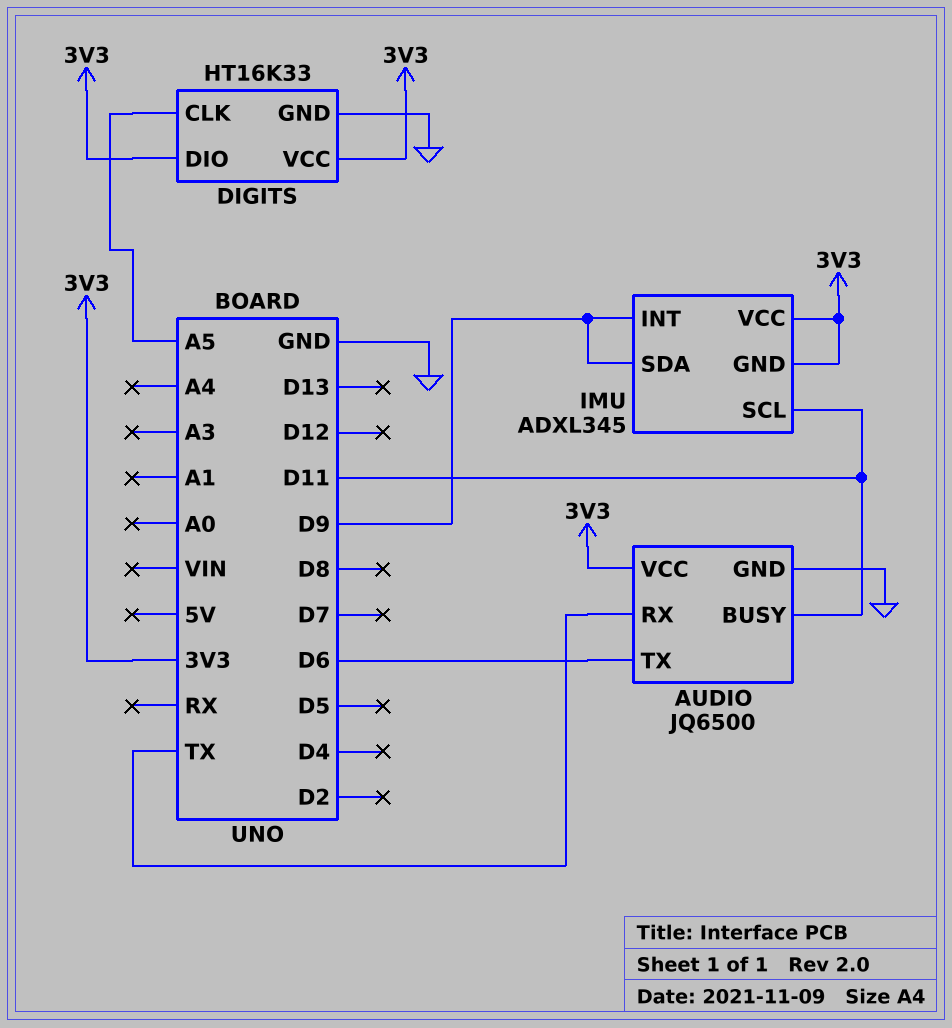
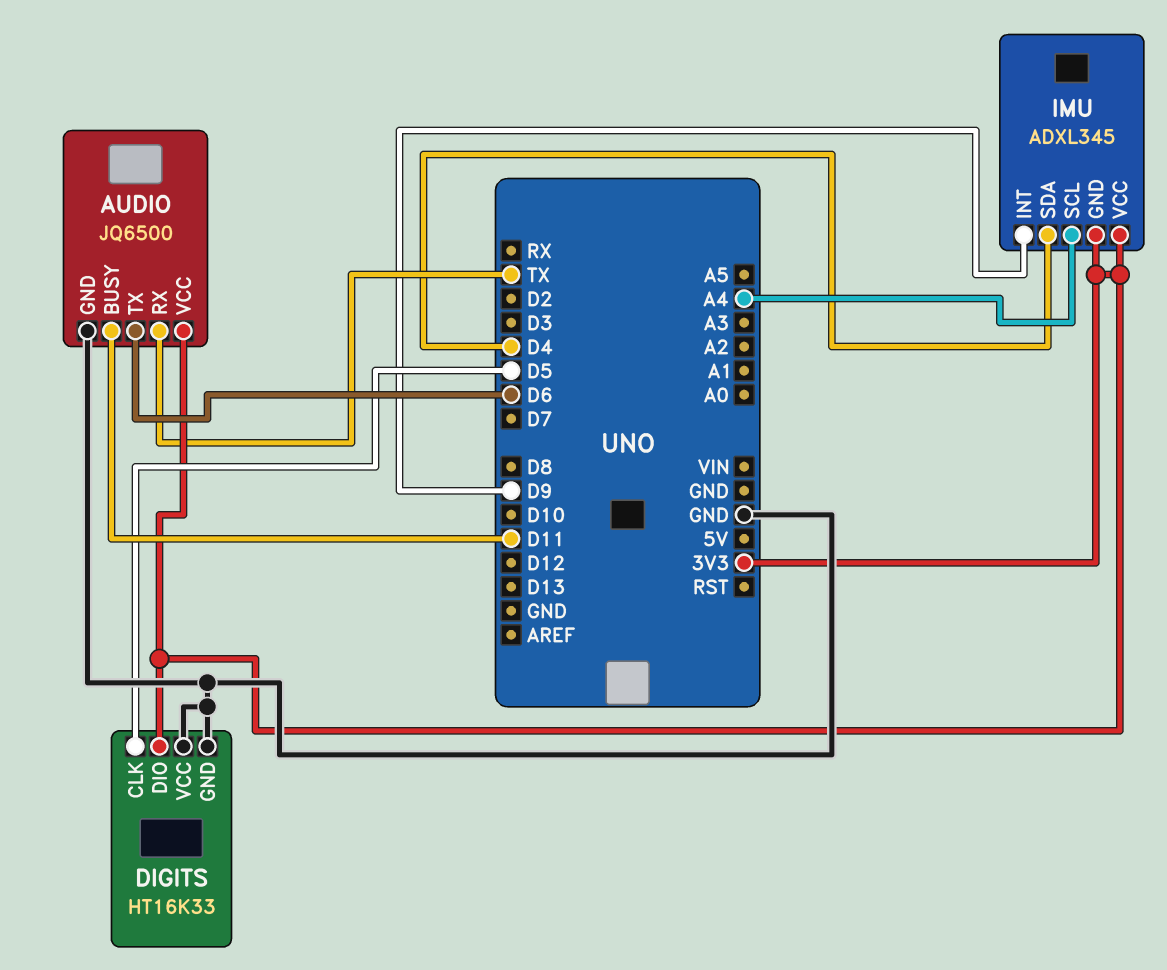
DIGITS pin CLK: A5 -> D5
DIGITS pin VCC: 3V3 -> GND
IMU pin SCL: D11 -> A4
IMU pin SDA: D9 -> D4

